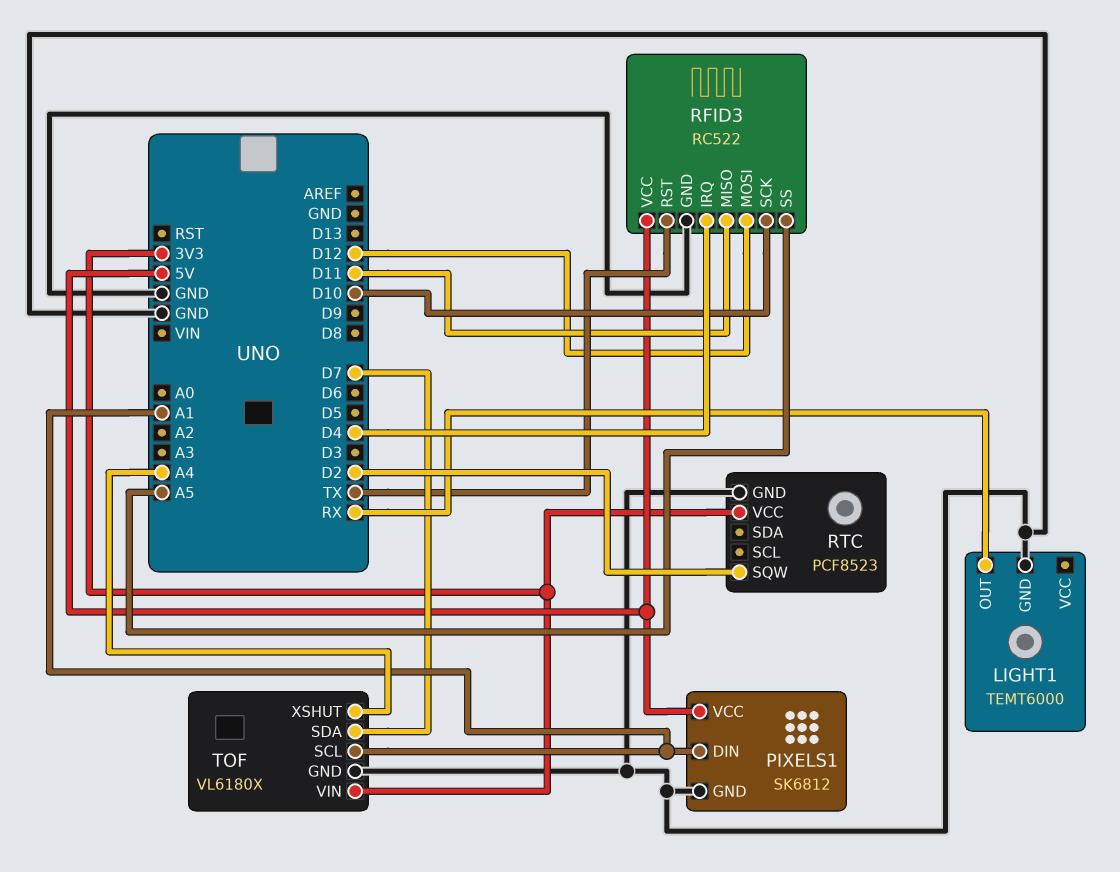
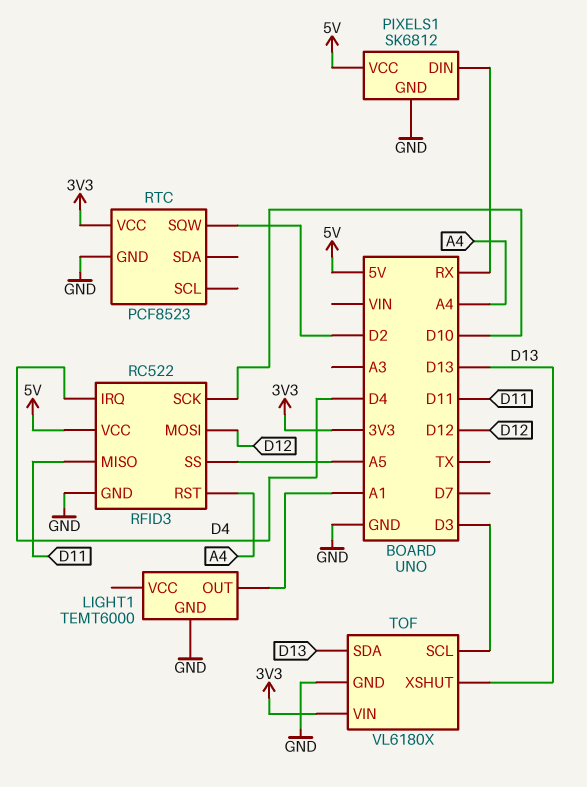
LIGHT1 pin OUT: RX -> A1
PIXELS1 pin DIN: A1 -> RX
RFID3 pin RST: TX -> A4
TOF pin SCL: A1 -> D3
TOF pin SDA: D7 -> D13
TOF pin XSHUT: A4 -> D13

